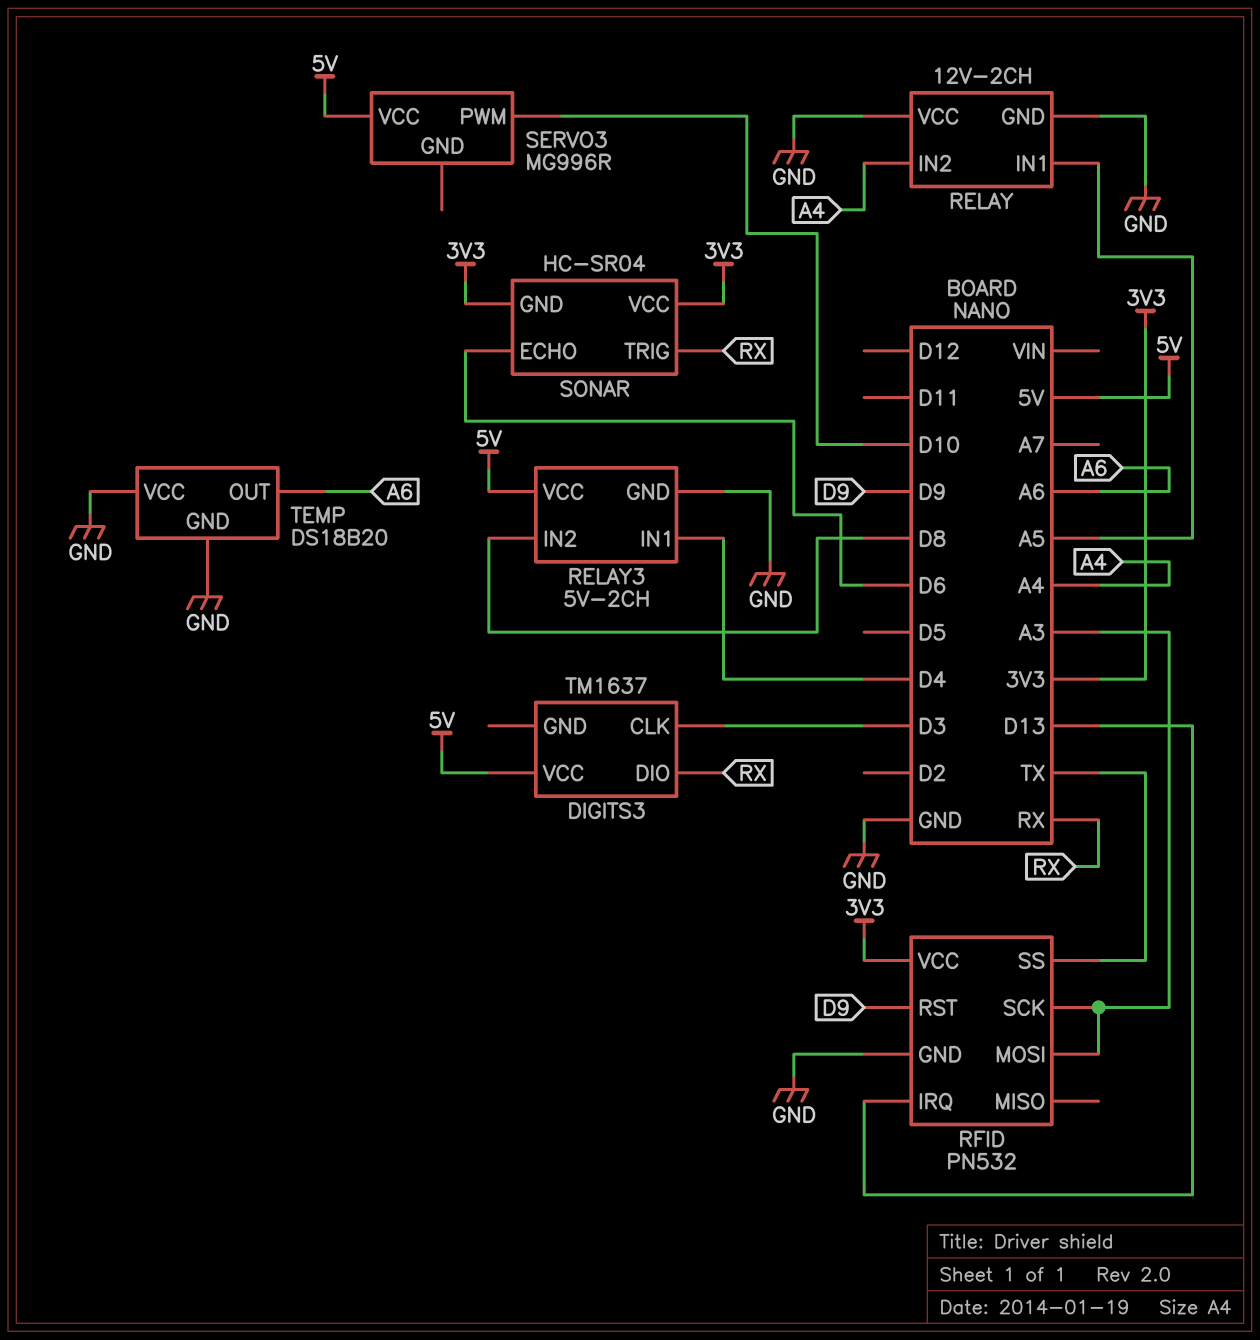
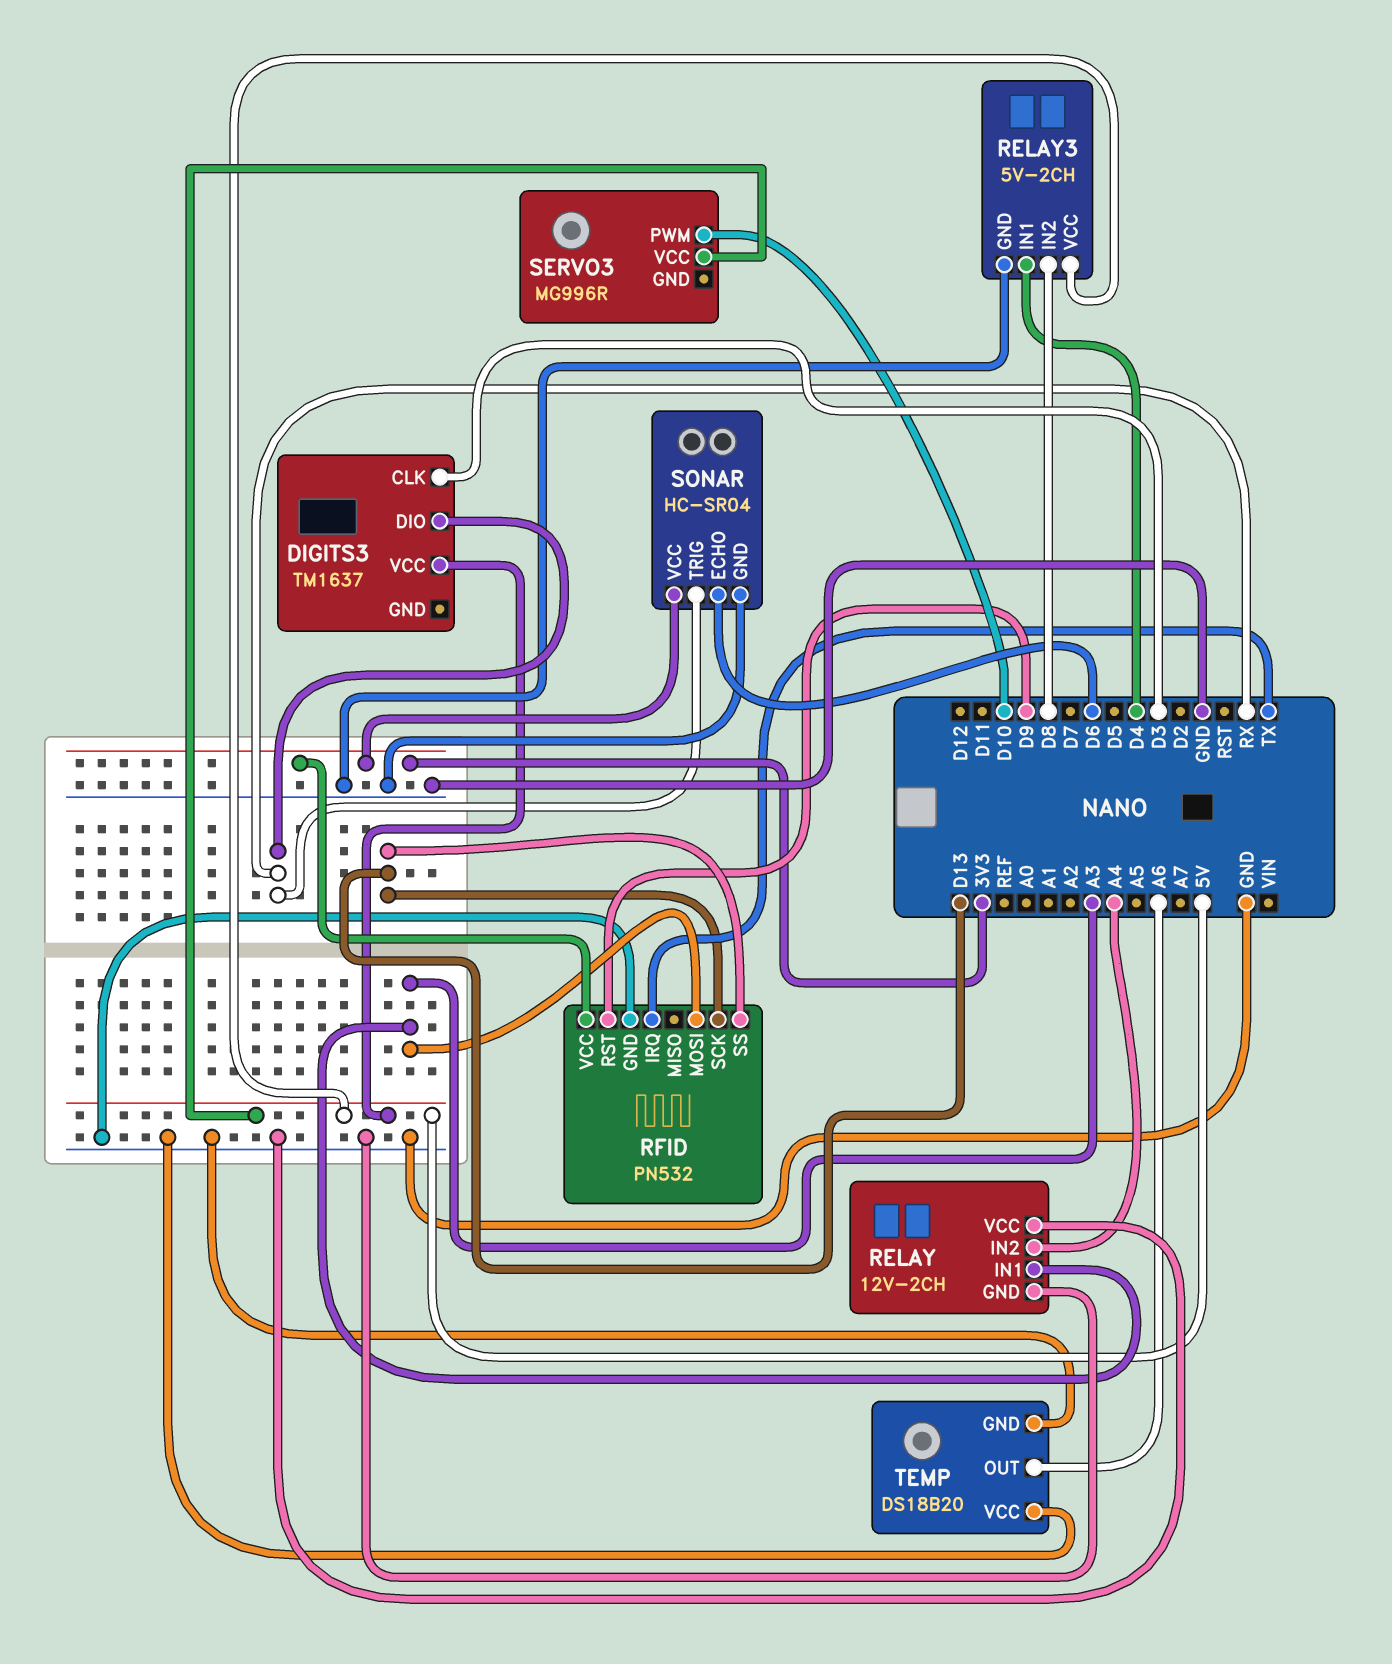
RELAY pin IN1: A5 -> A3
RFID pin IRQ: D13 -> TX
RFID pin SCK: A3 -> D13
RFID pin SS: TX -> D13
SONAR pin GND: 3V3 -> GND

